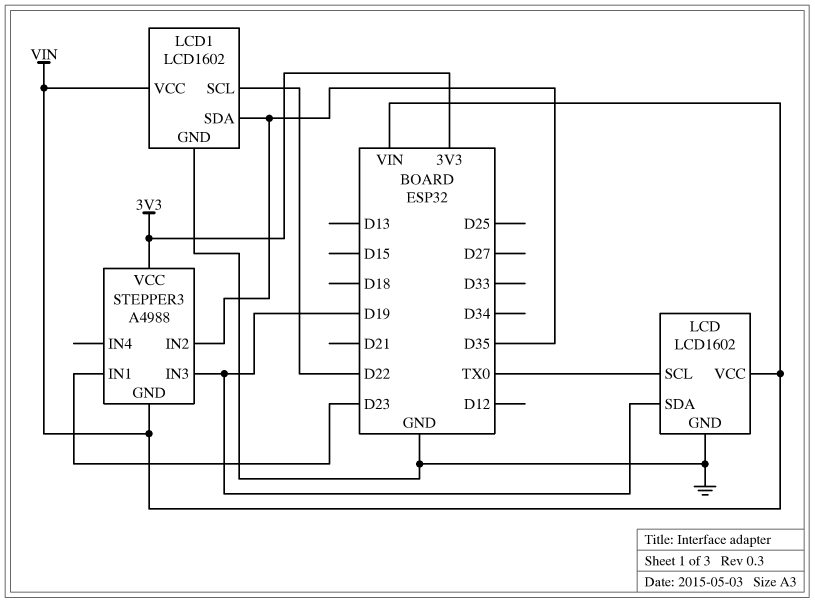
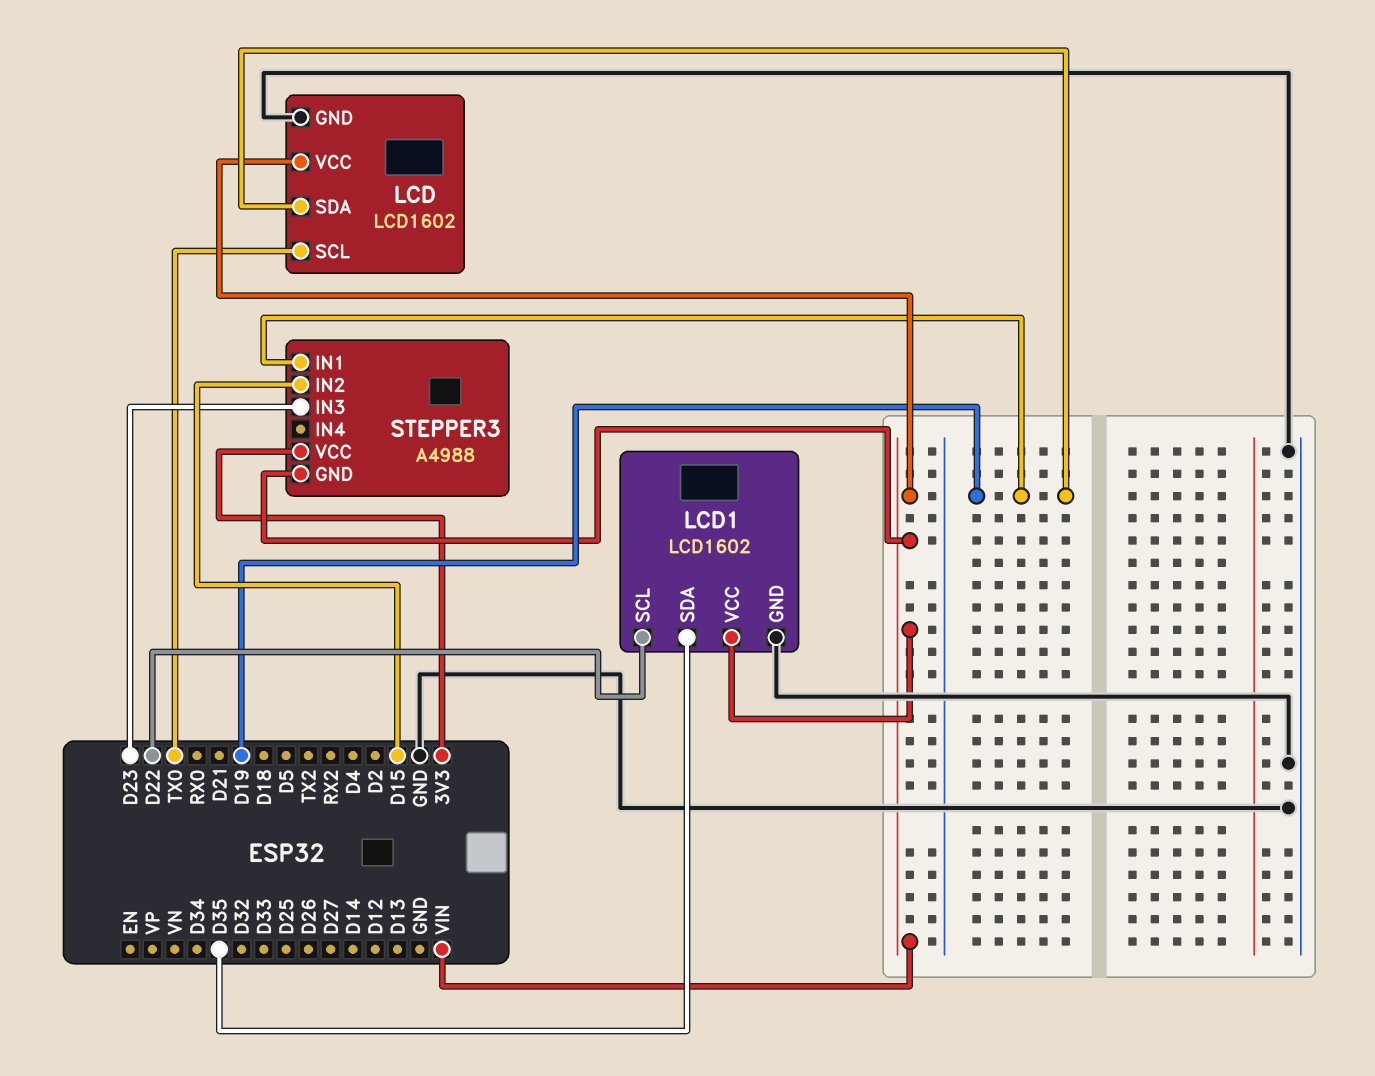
STEPPER3 pin IN1: D23 -> D19
STEPPER3 pin IN2: D35 -> D15
STEPPER3 pin IN3: D19 -> D23

